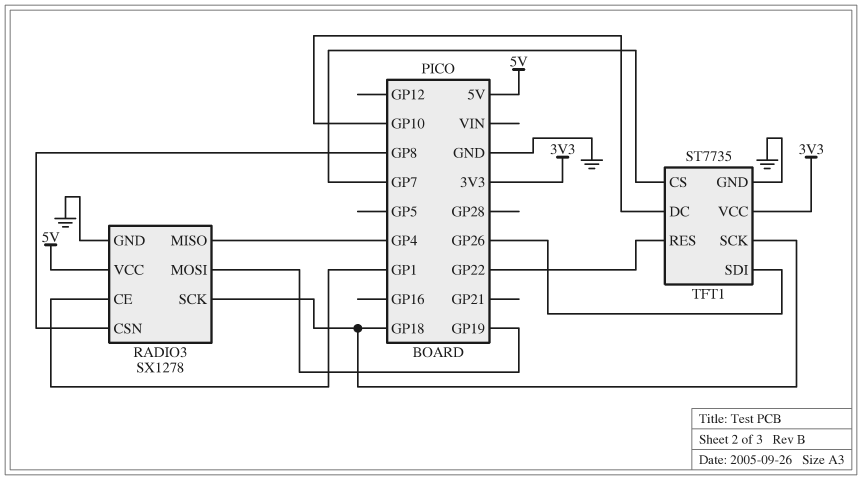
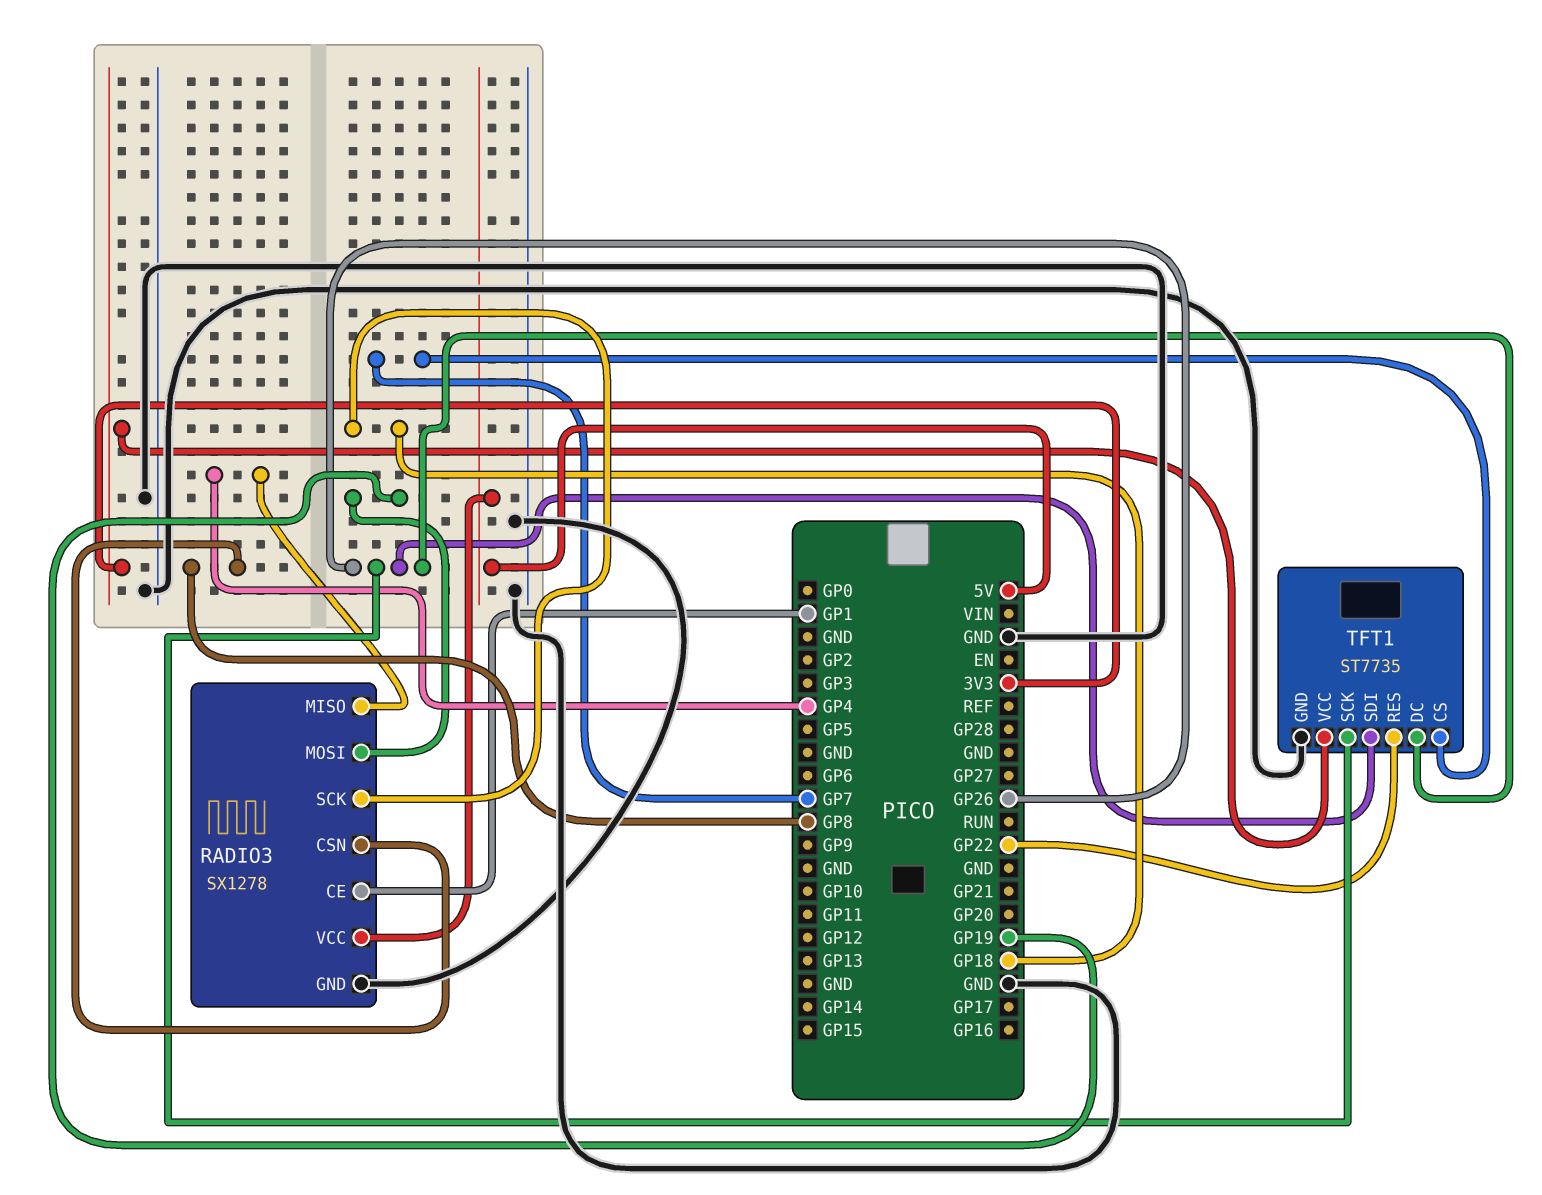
TFT1 pin DC: GP10 -> GP26
TFT1 pin SCK: GP18 -> GP26

